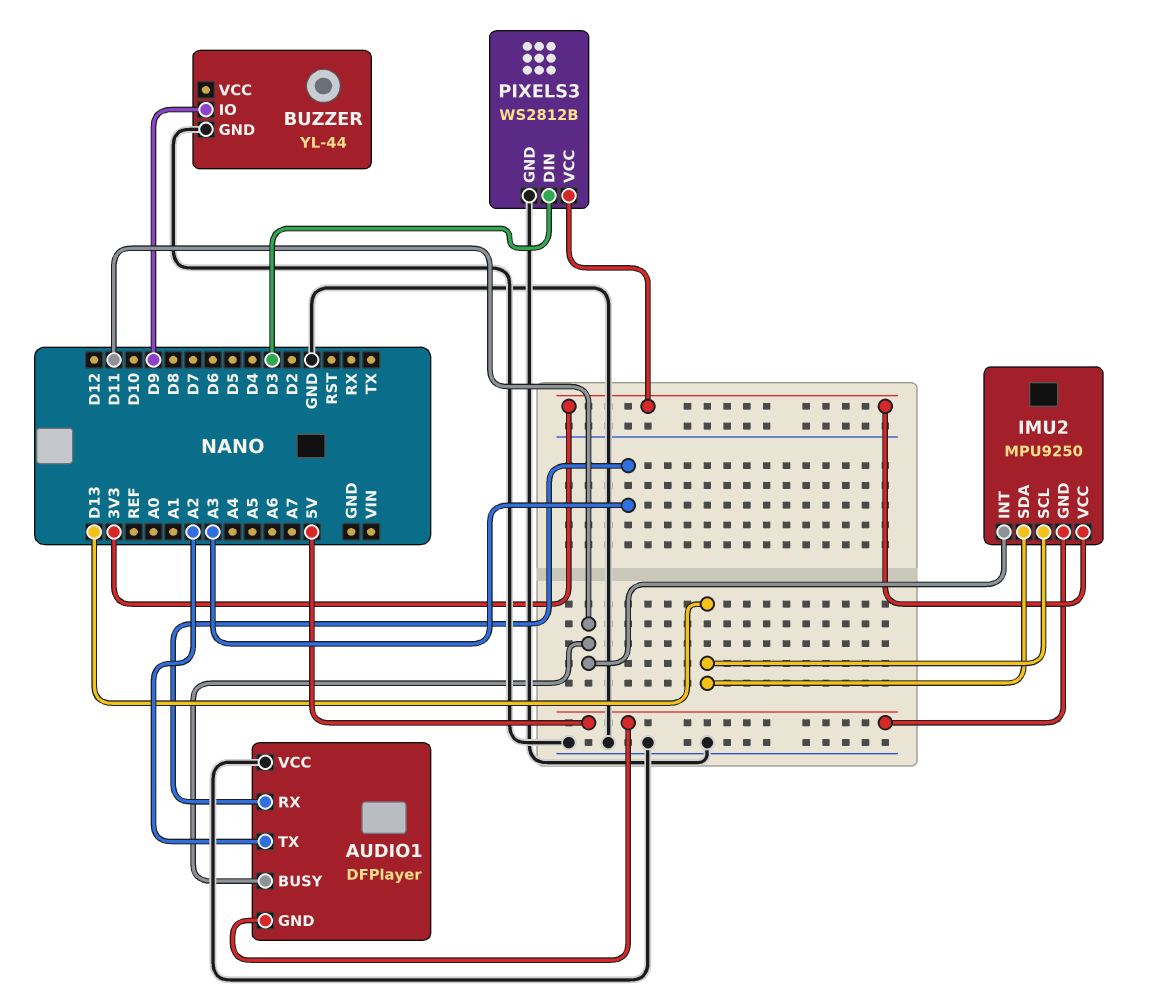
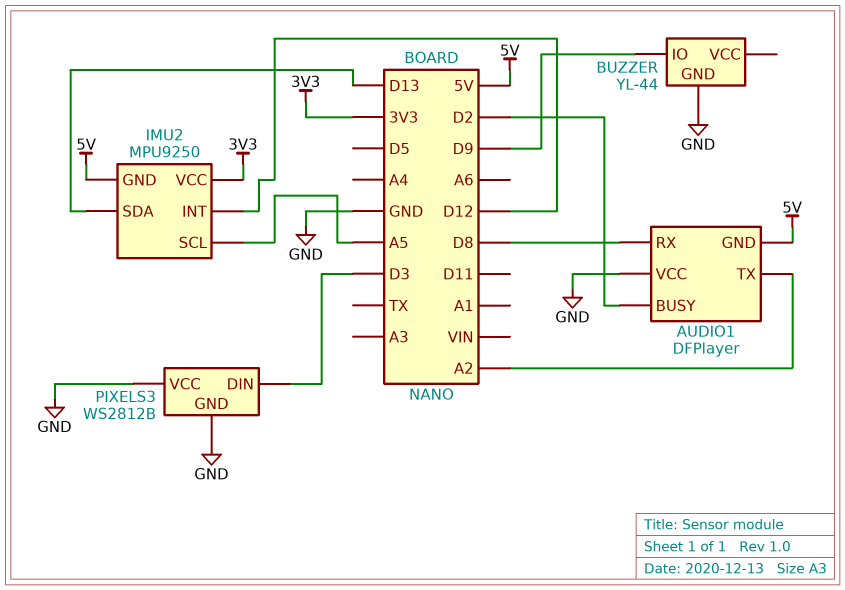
AUDIO1 pin BUSY: D11 -> D2
AUDIO1 pin RX: A3 -> D8
IMU2 pin INT: D11 -> D12
IMU2 pin SCL: D13 -> A5
PIXELS3 pin VCC: 3V3 -> GND

